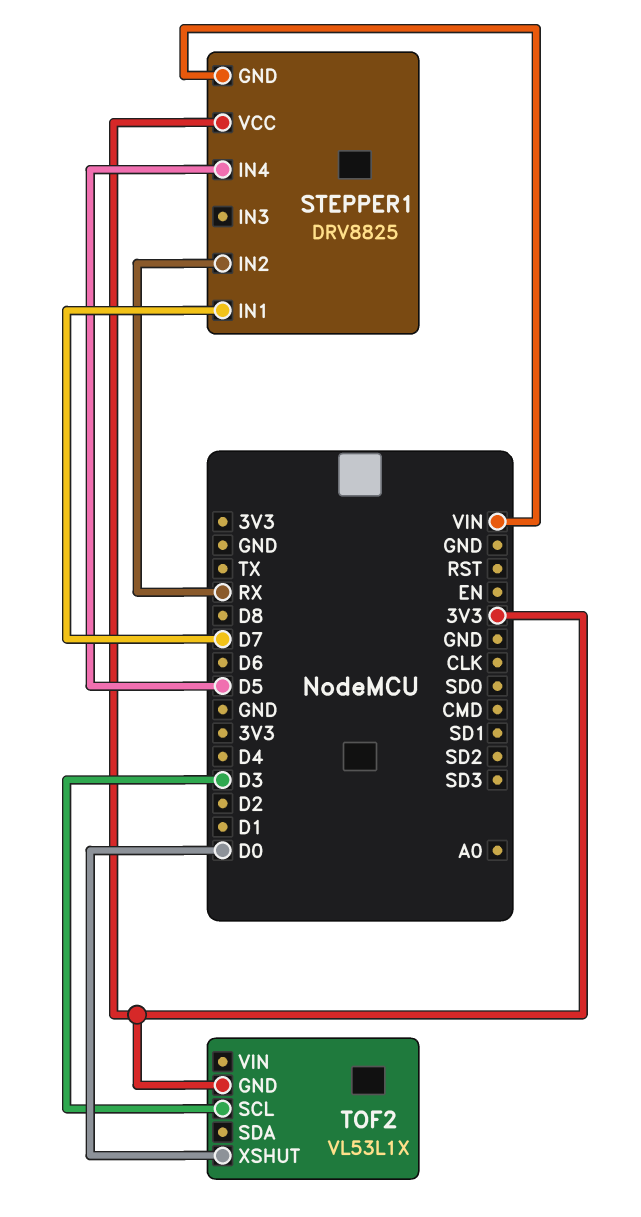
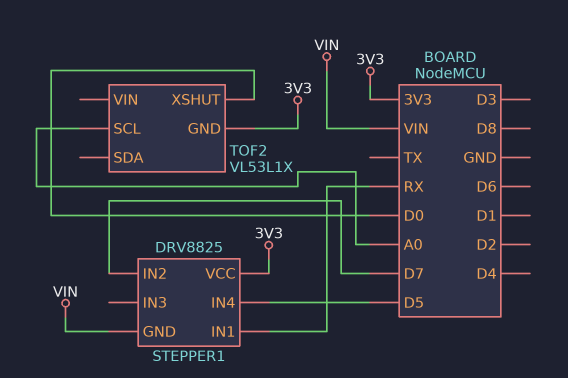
STEPPER1 pin IN1: D7 -> RX
STEPPER1 pin IN2: RX -> D7
TOF2 pin SCL: D3 -> A0

